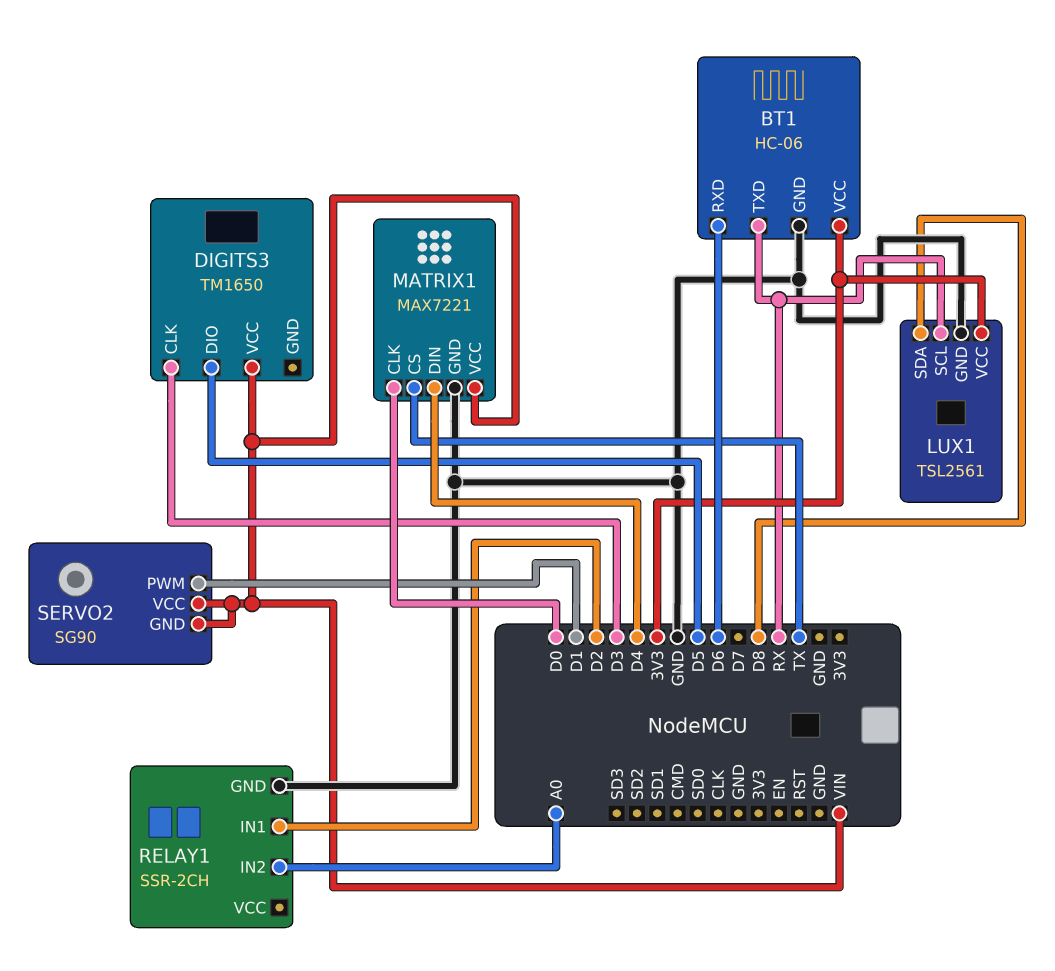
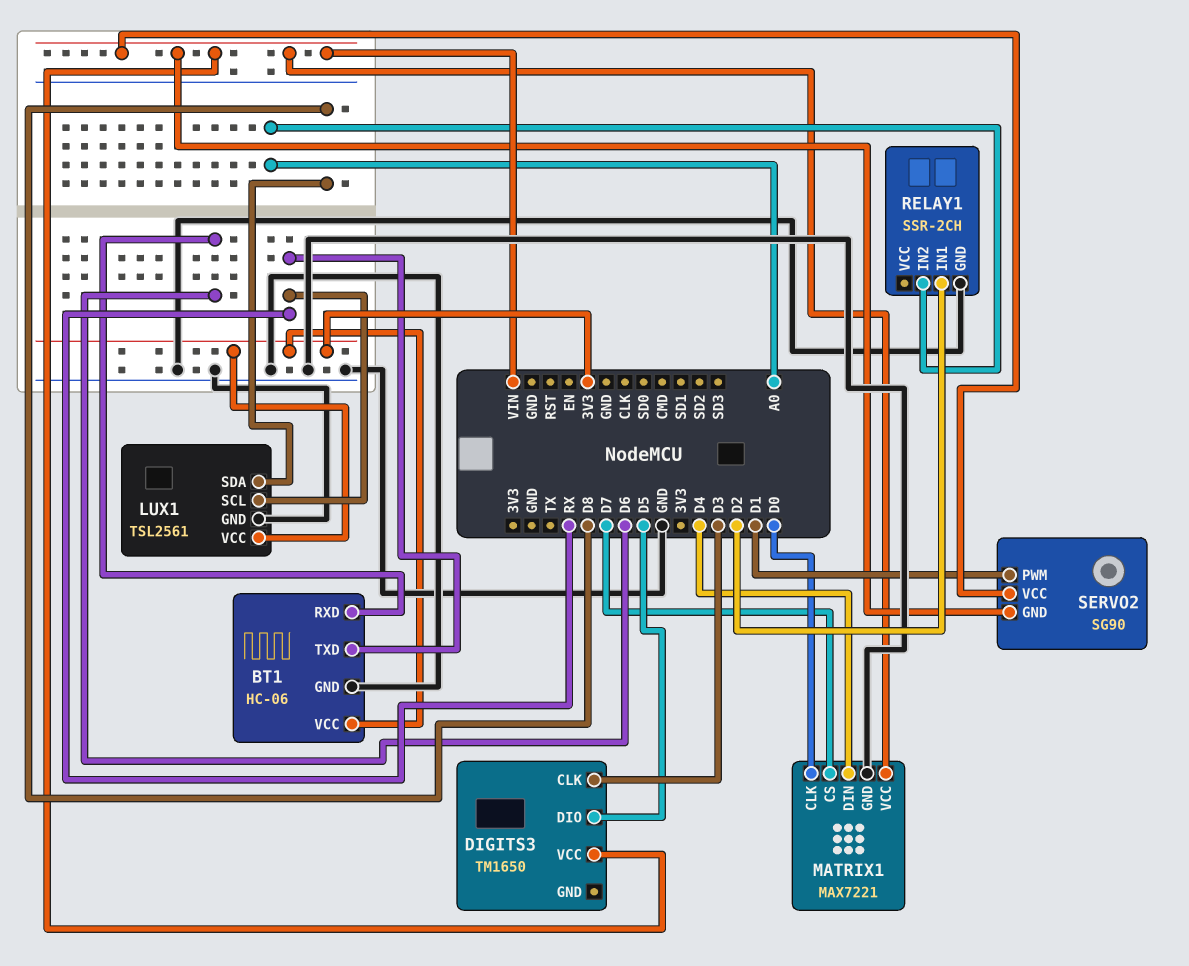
MATRIX1 pin CS: TX -> D7

